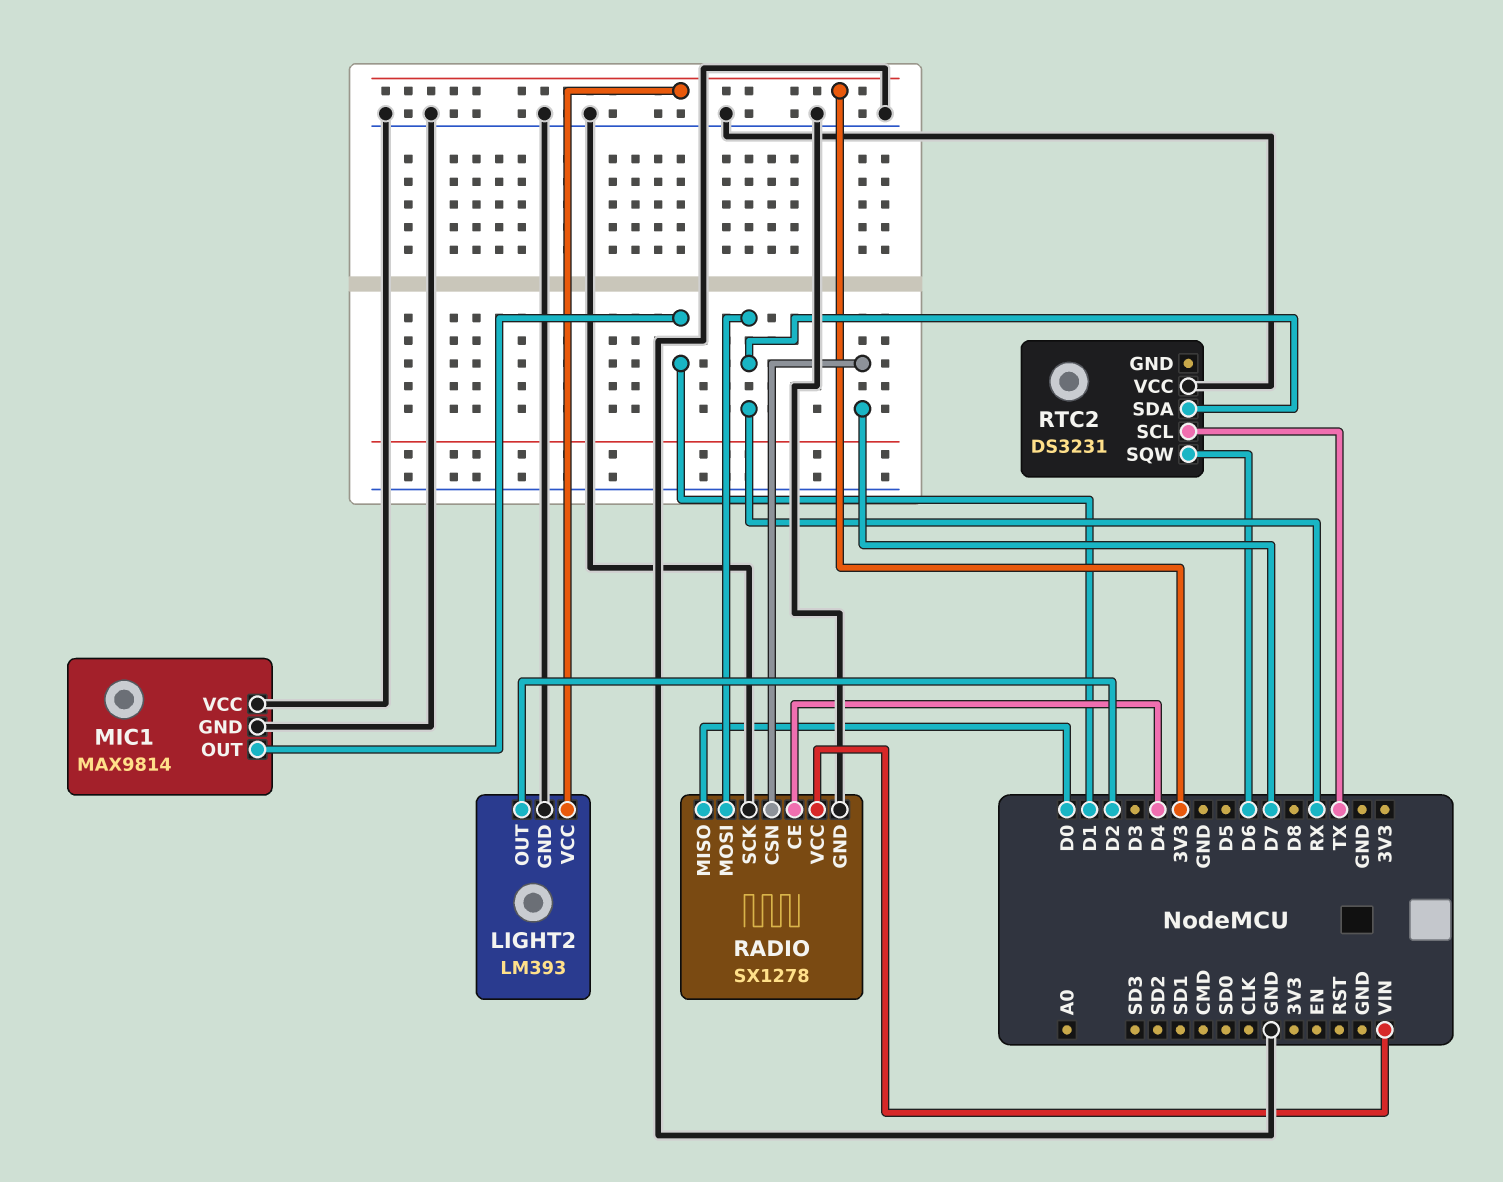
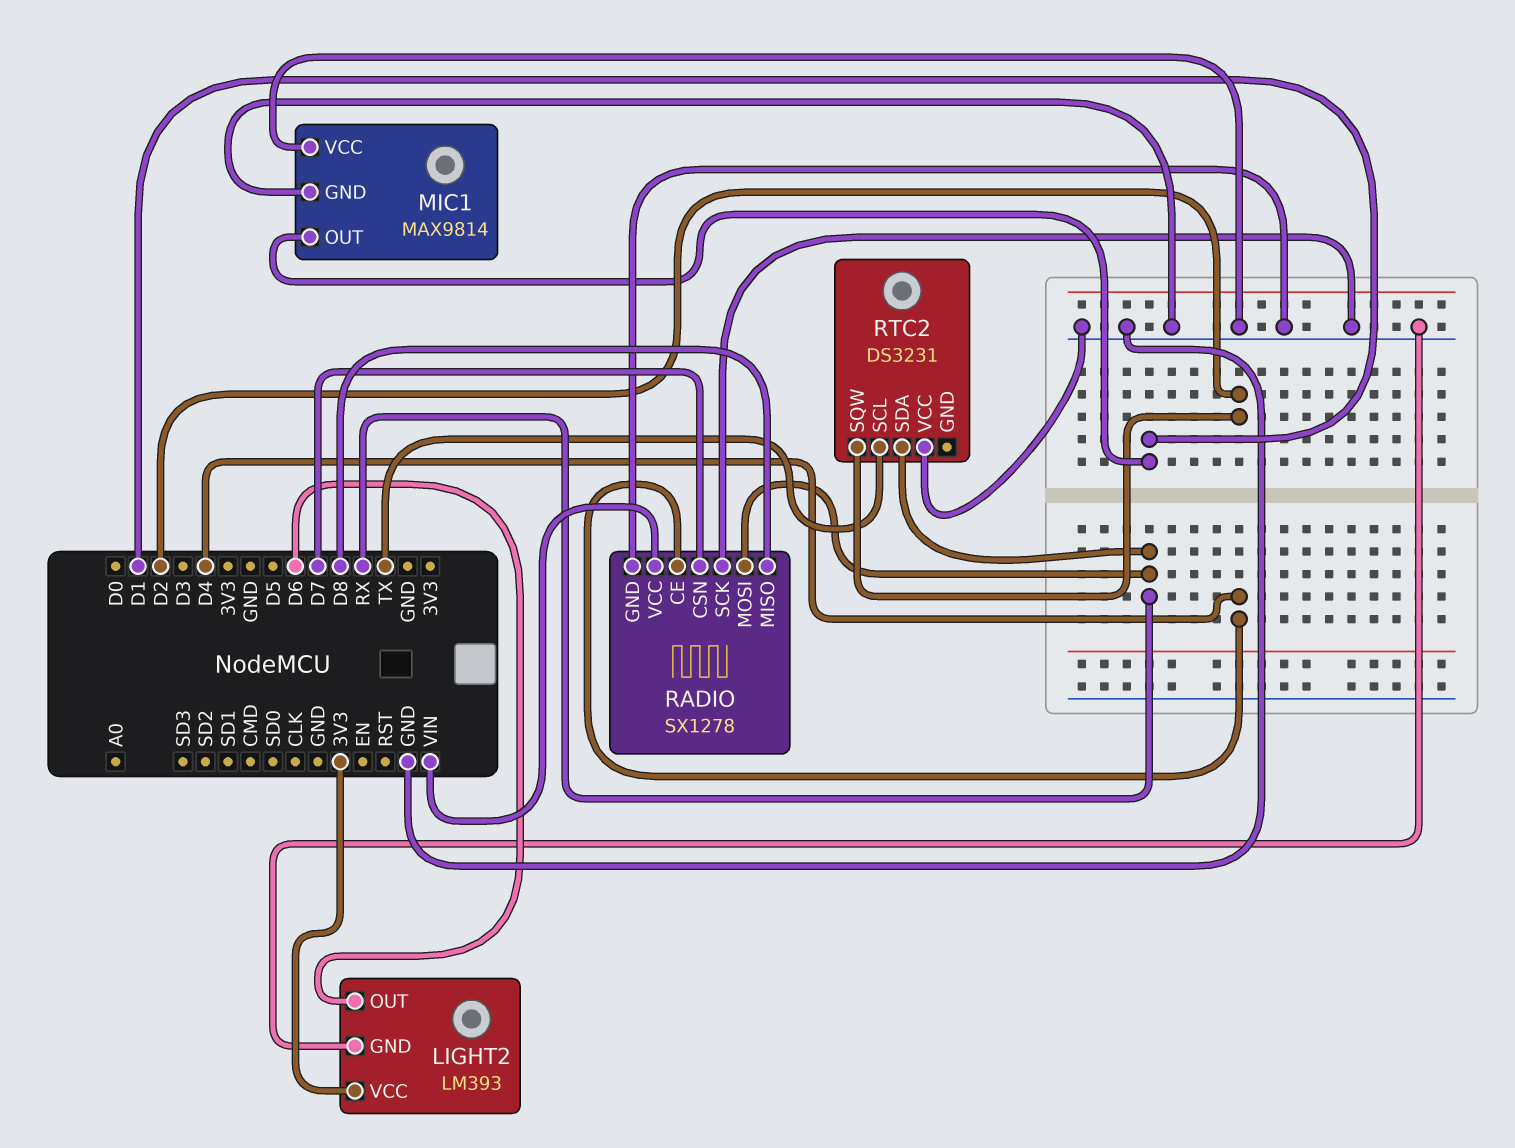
LIGHT2 pin OUT: D2 -> D6
RADIO pin MISO: D0 -> D8
RTC2 pin SQW: D6 -> D2

